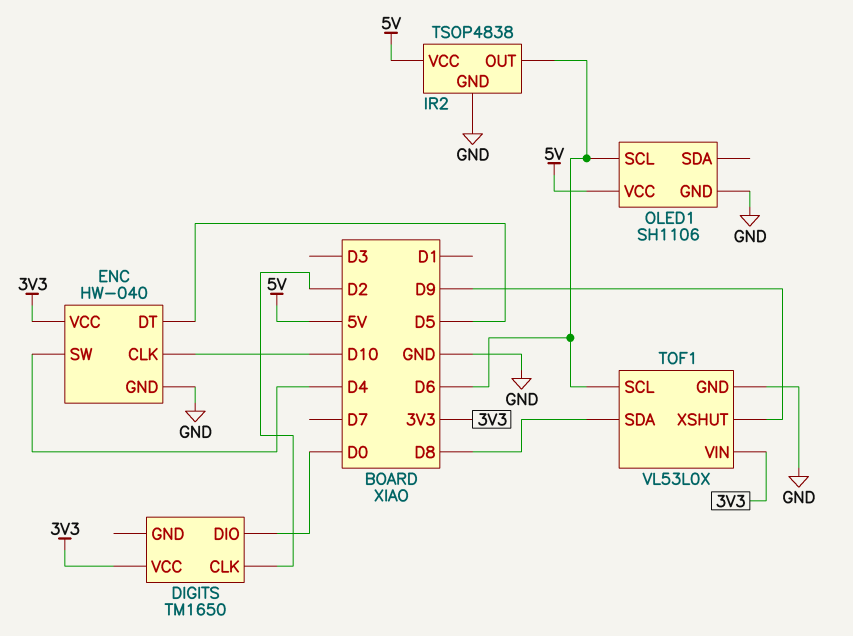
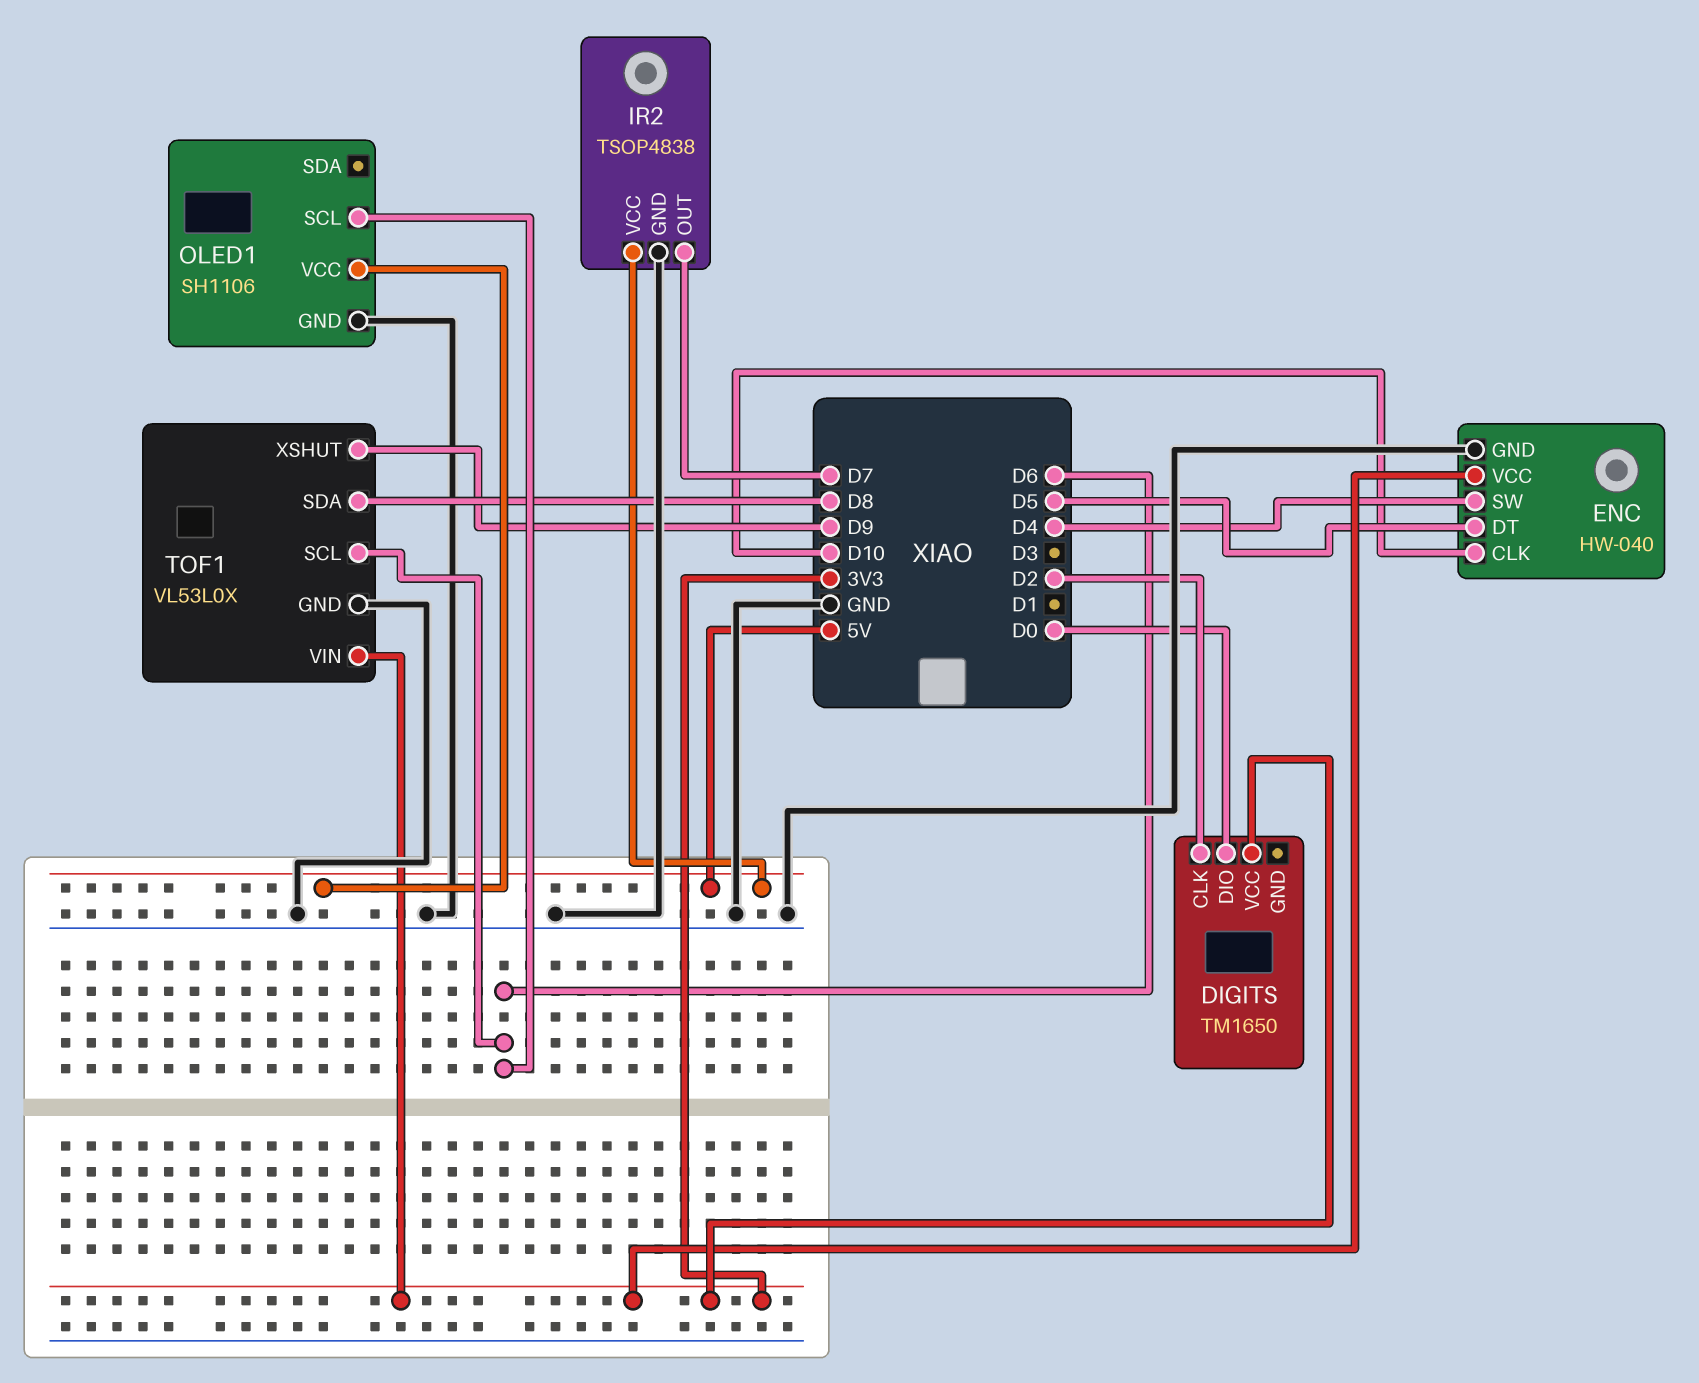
IR2 pin OUT: D6 -> D7

